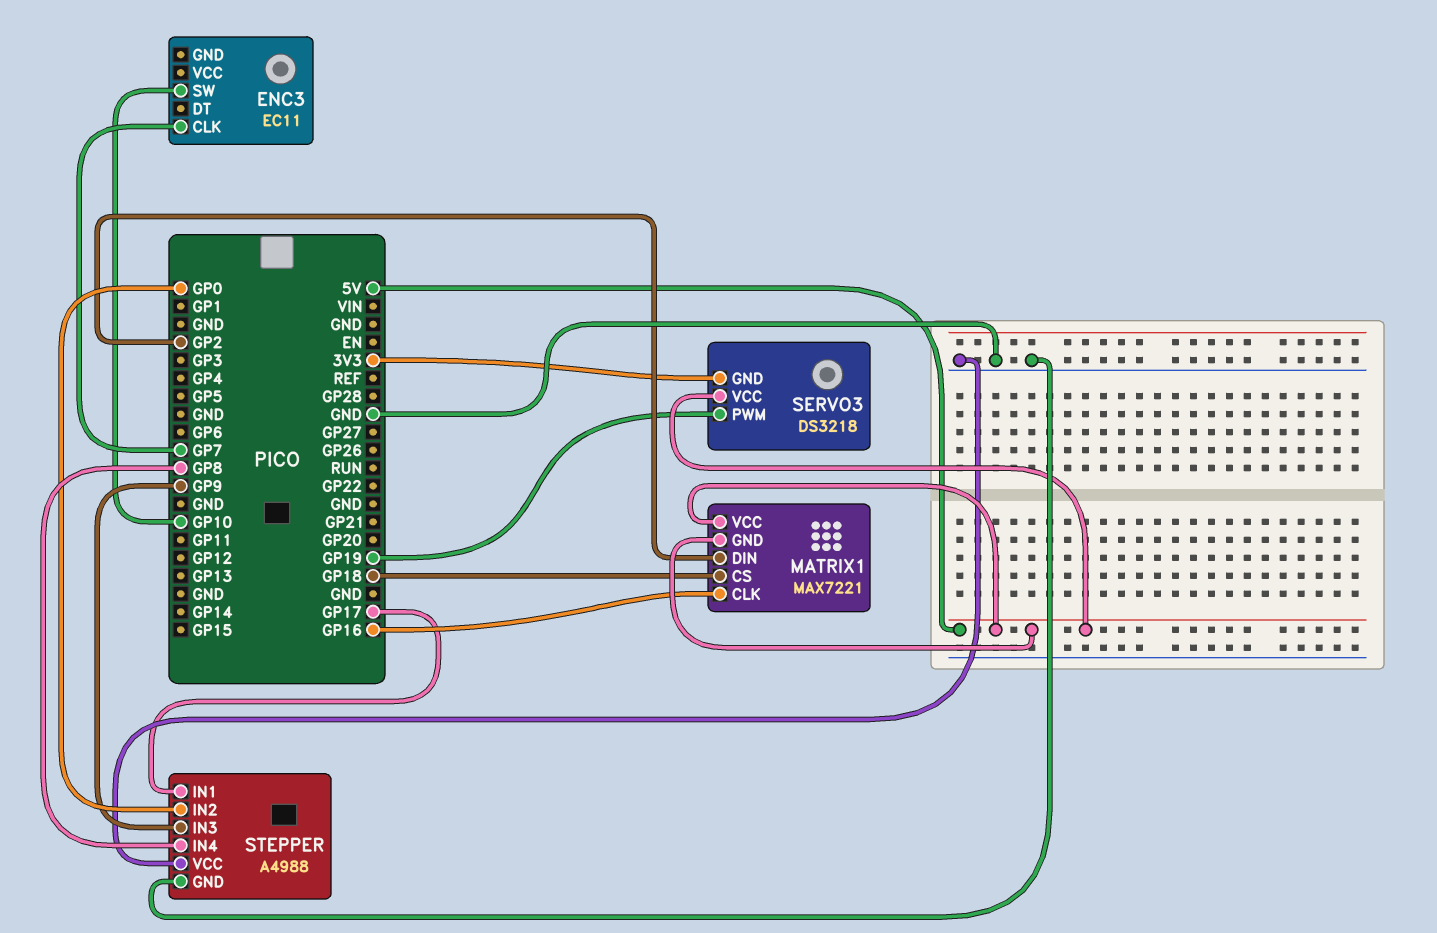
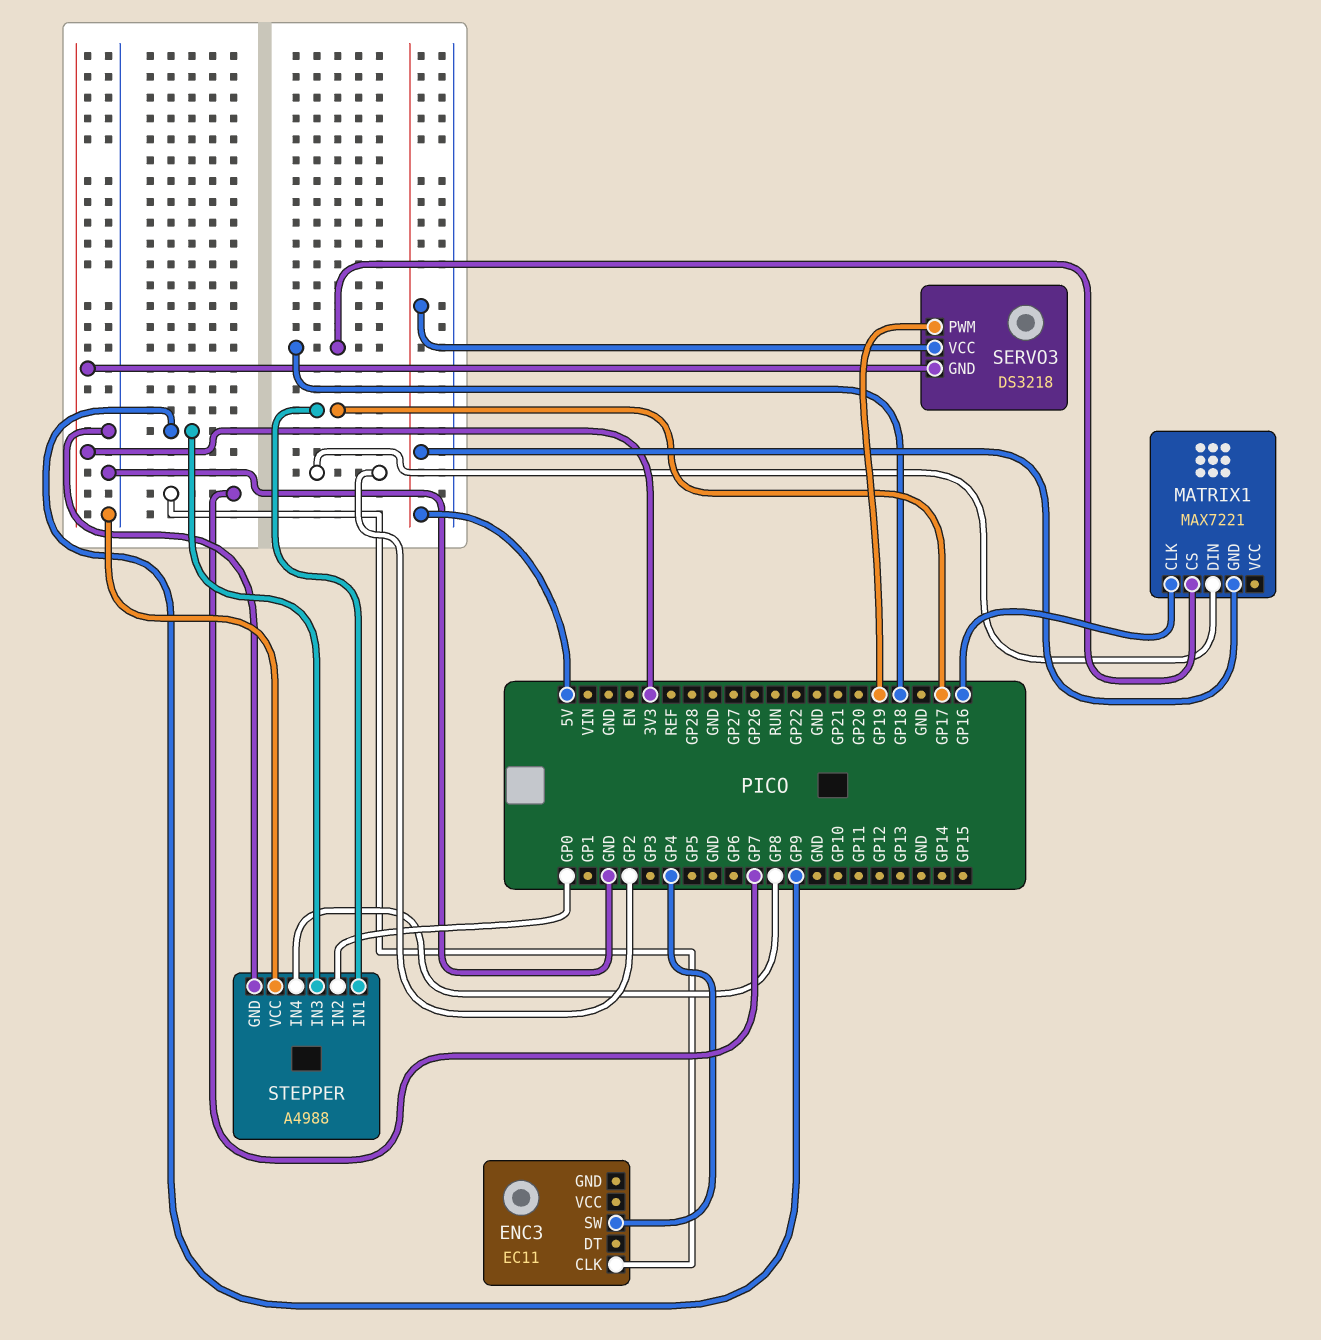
ENC3 pin SW: GP10 -> GP4
MATRIX1 pin VCC: 5V -> none

